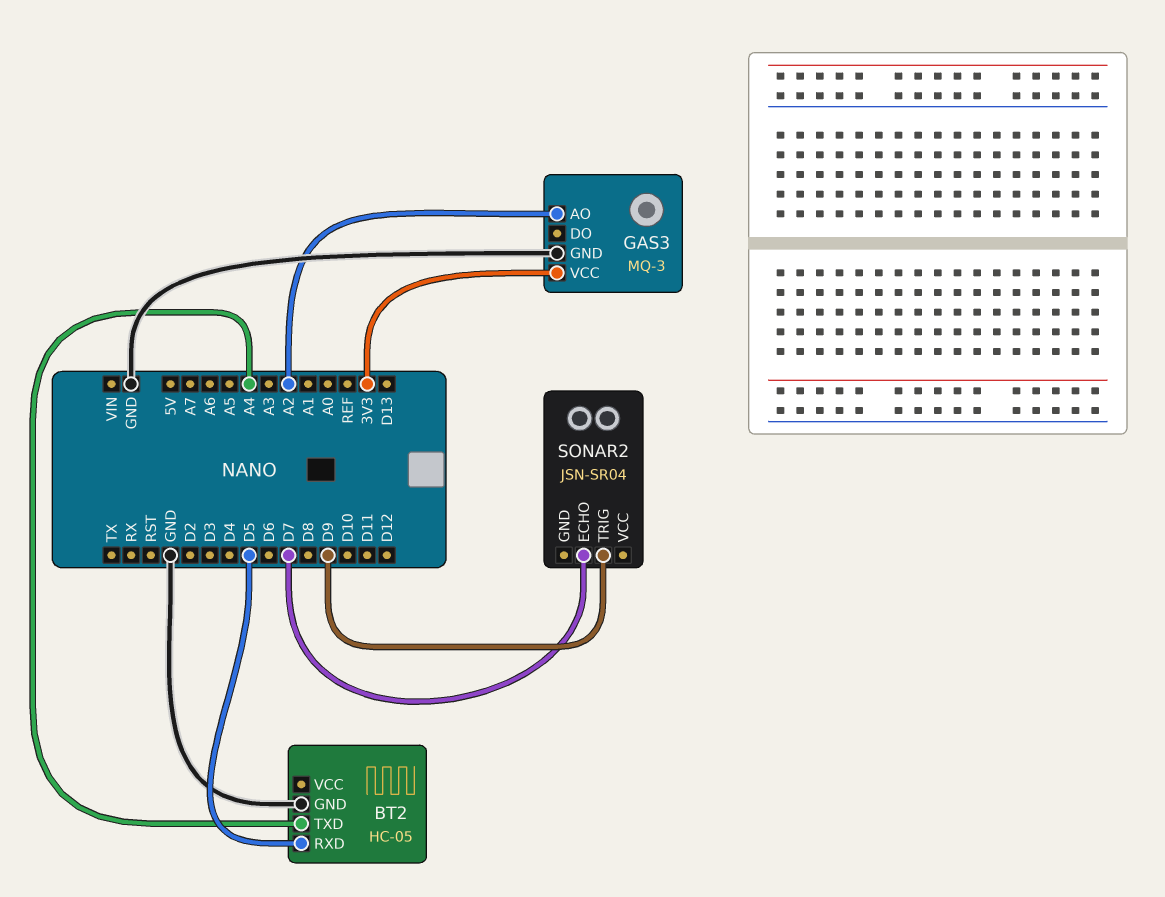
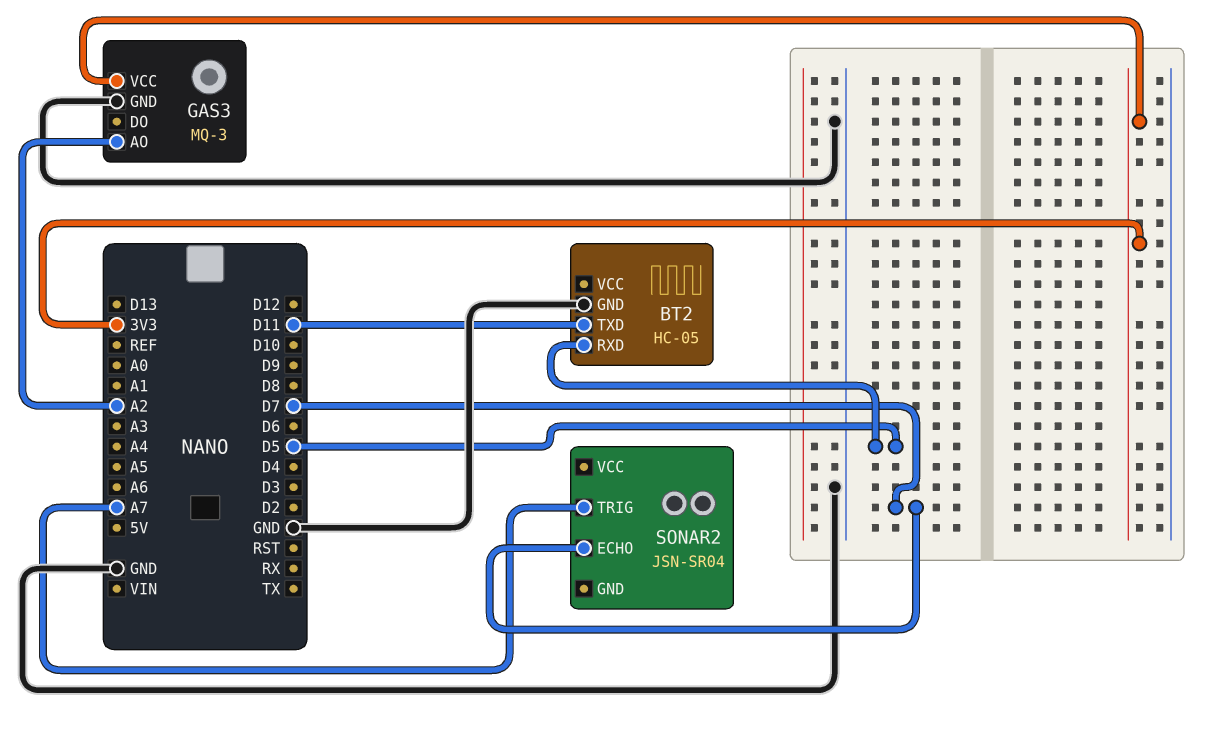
BT2 pin TXD: A4 -> D11
SONAR2 pin TRIG: D9 -> A7

